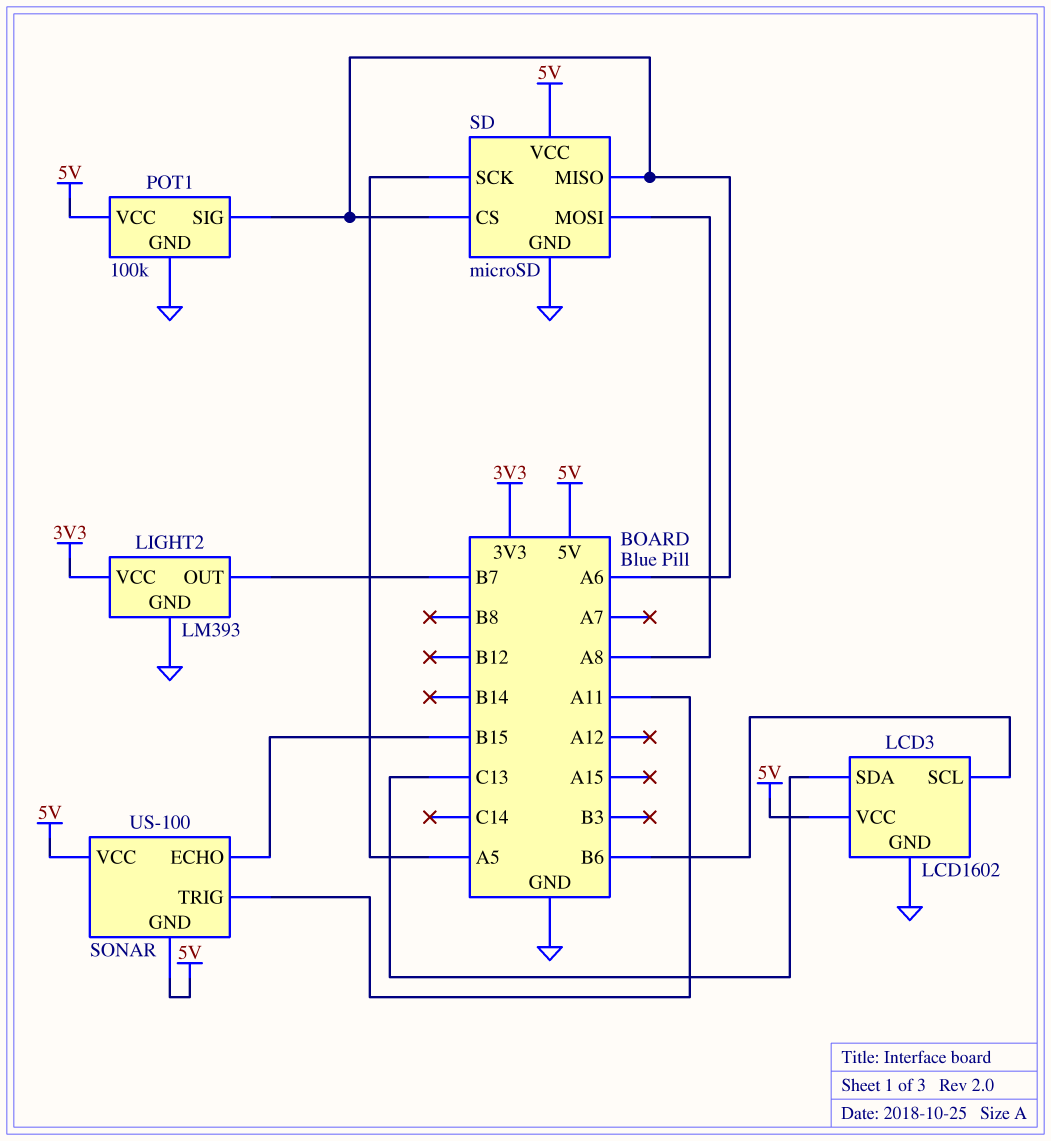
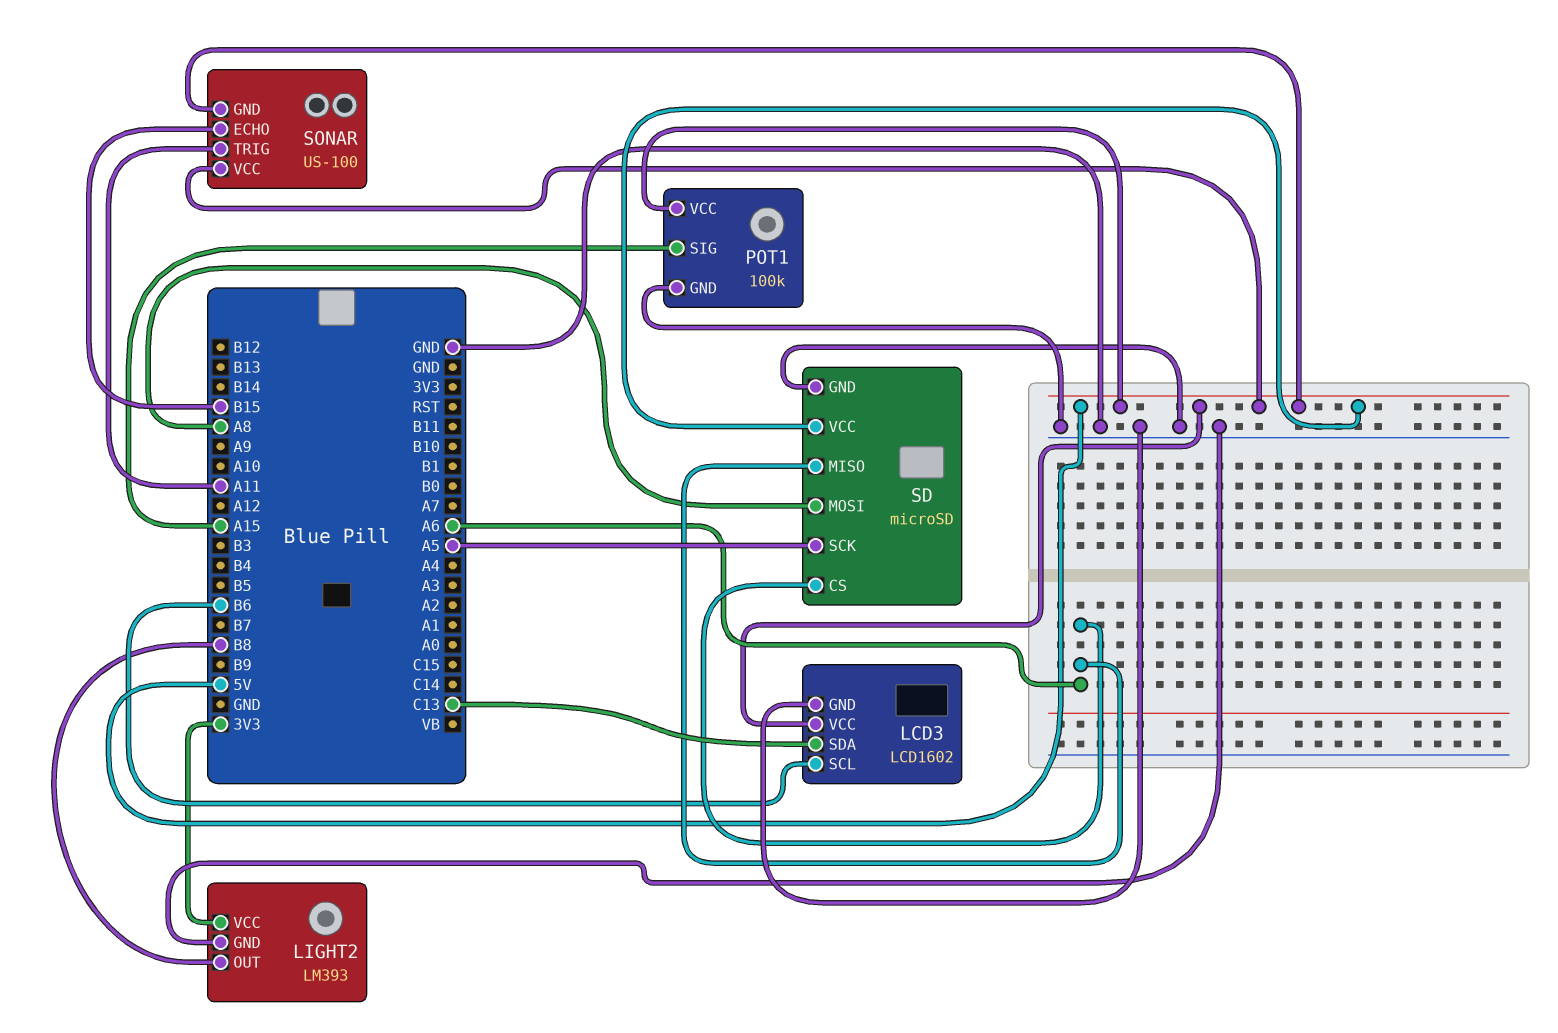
LIGHT2 pin OUT: B7 -> B8
POT1 pin SIG: A6 -> A15

